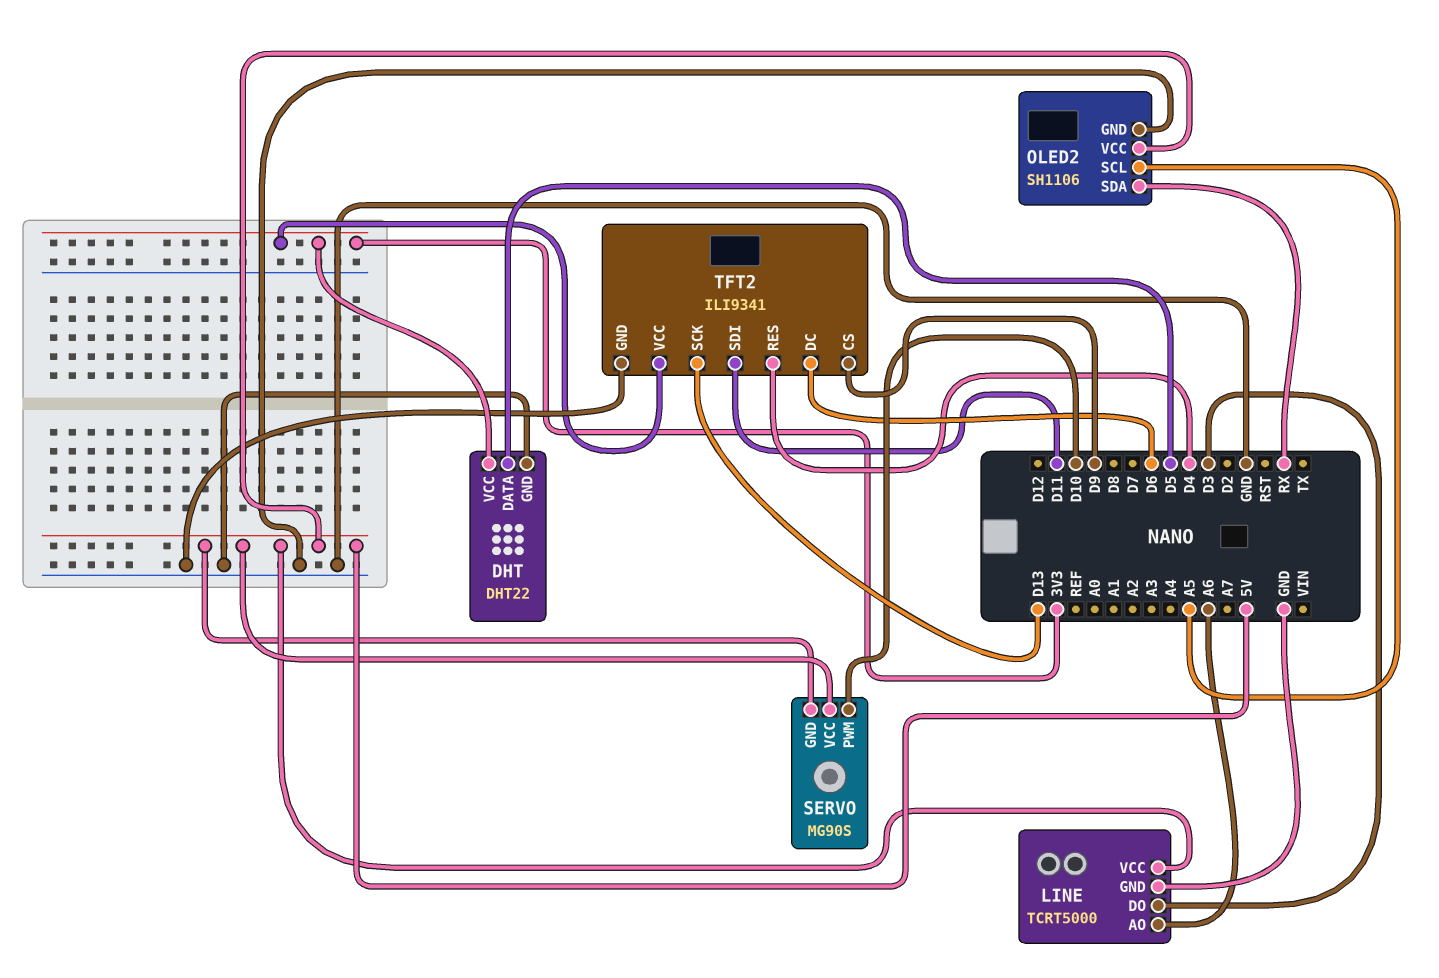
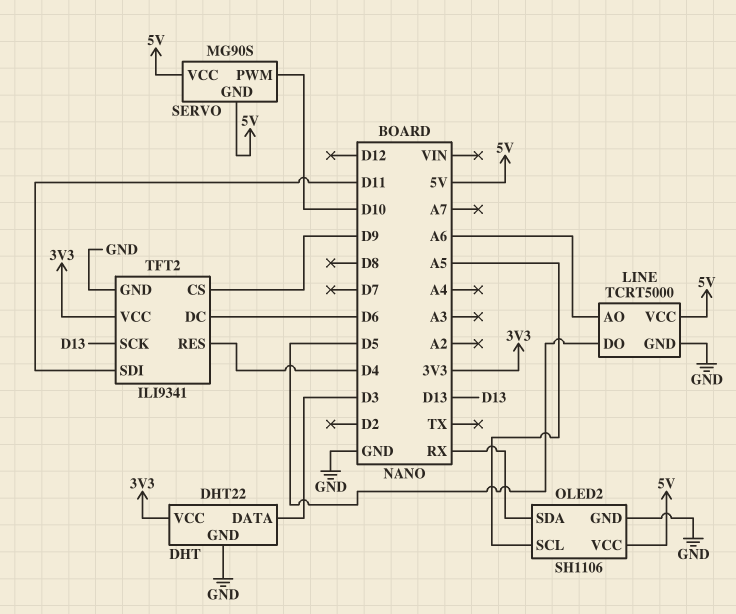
DHT pin DATA: D5 -> D3
LINE pin DO: D3 -> D5

